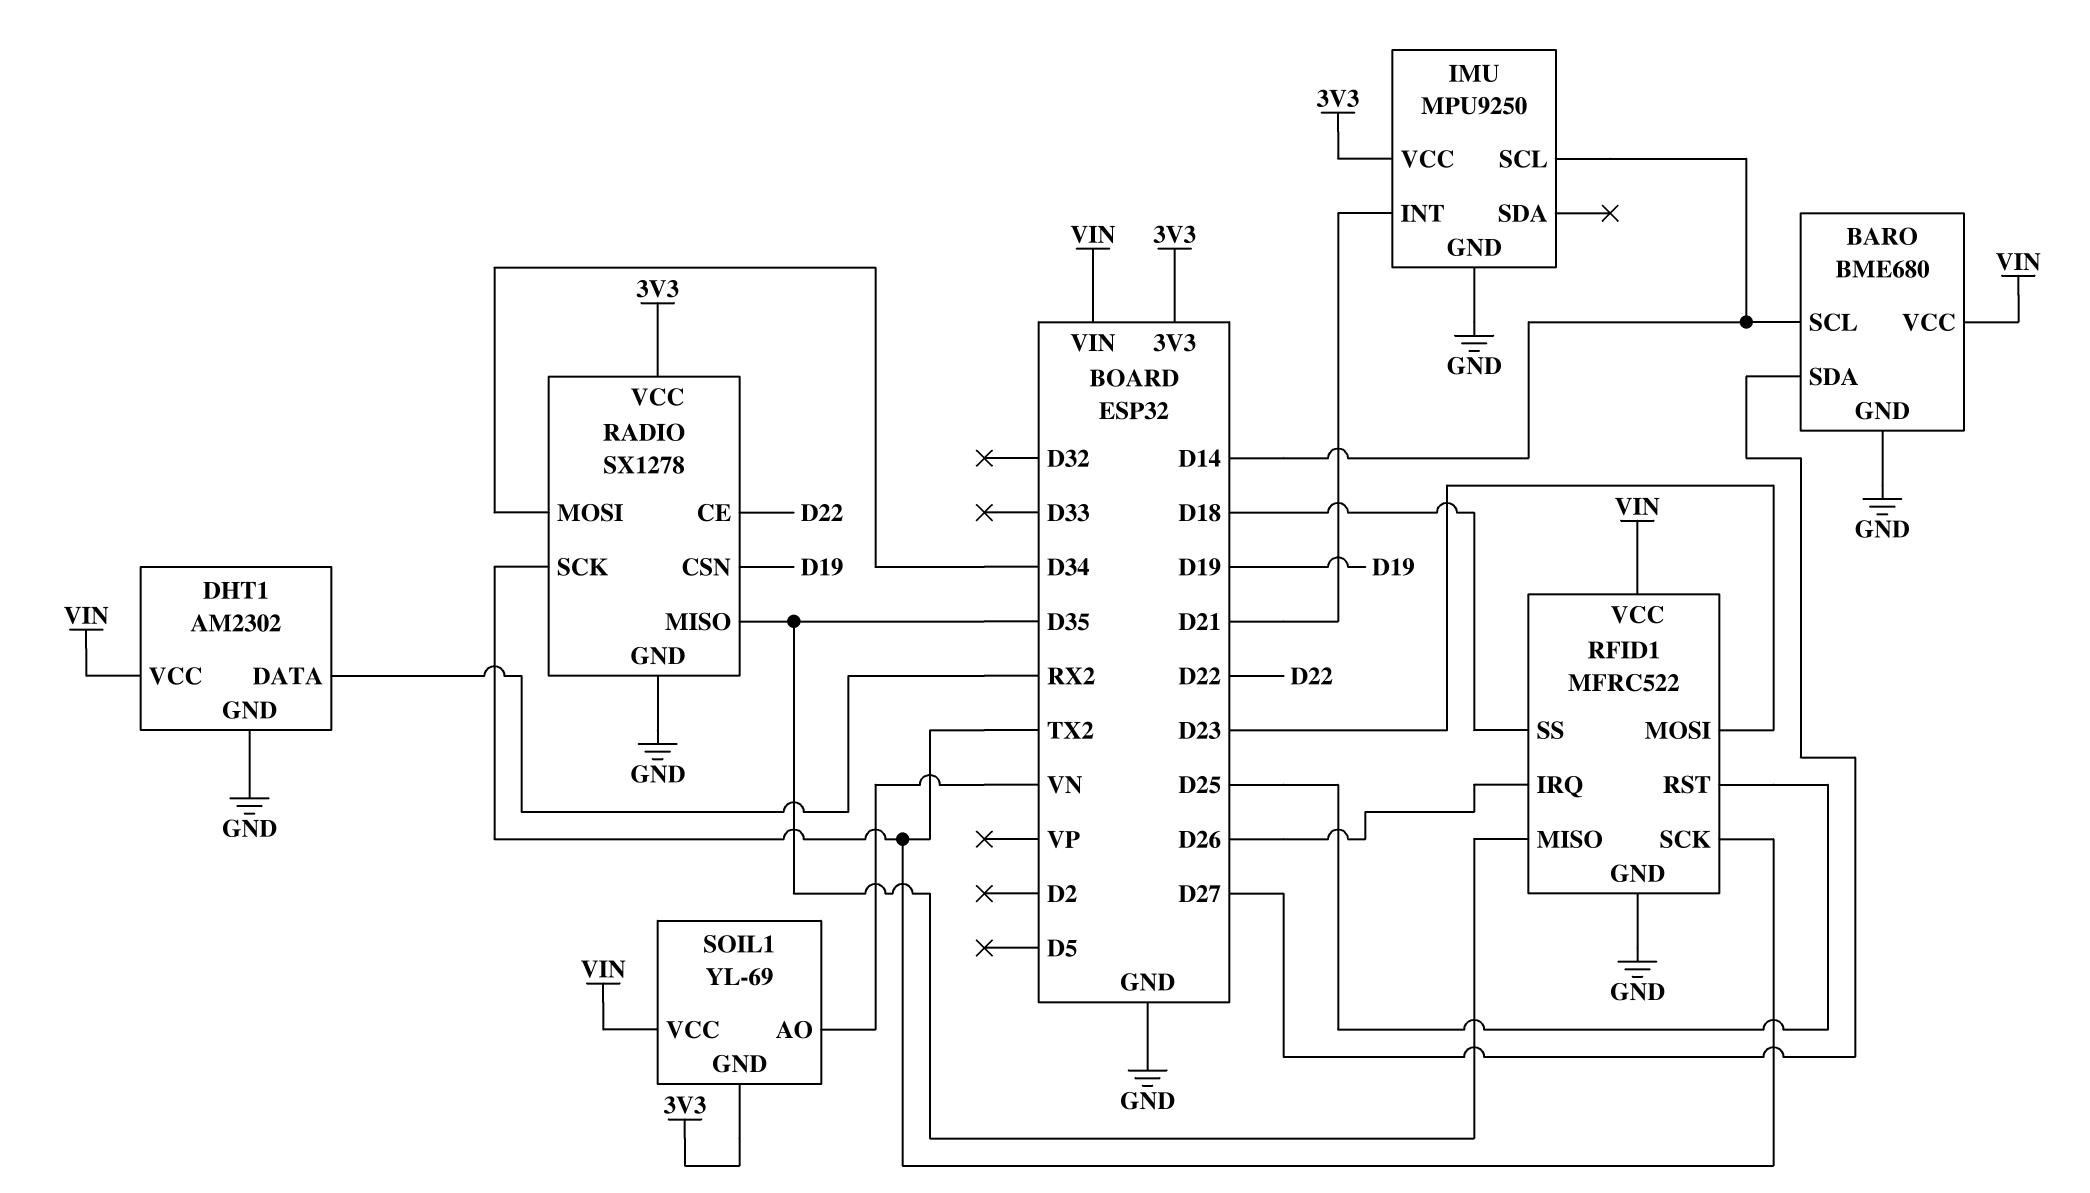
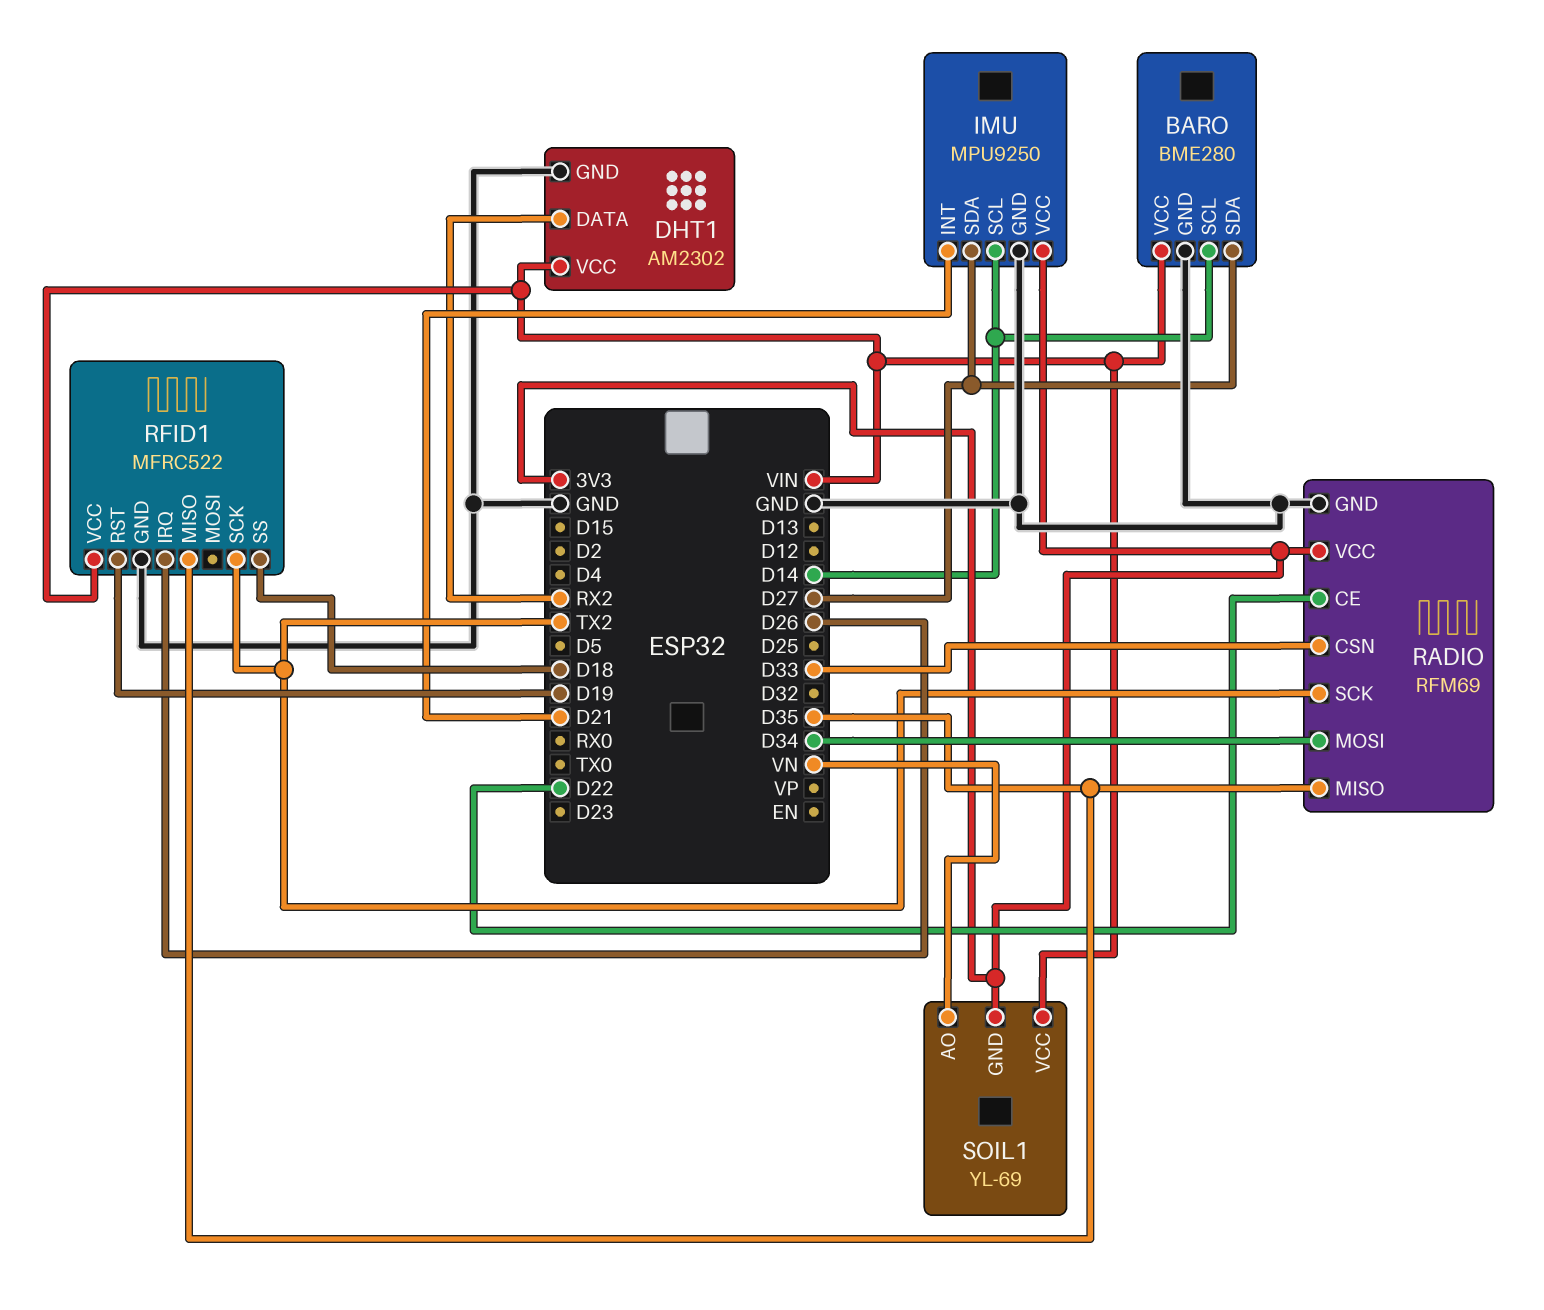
BARO: BME680 -> BME280
IMU pin SDA: none -> D27
RADIO: SX1278 -> RFM69
RADIO pin CSN: D19 -> D33
RFID1 pin MOSI: D23 -> none
RFID1 pin RST: D25 -> D19

